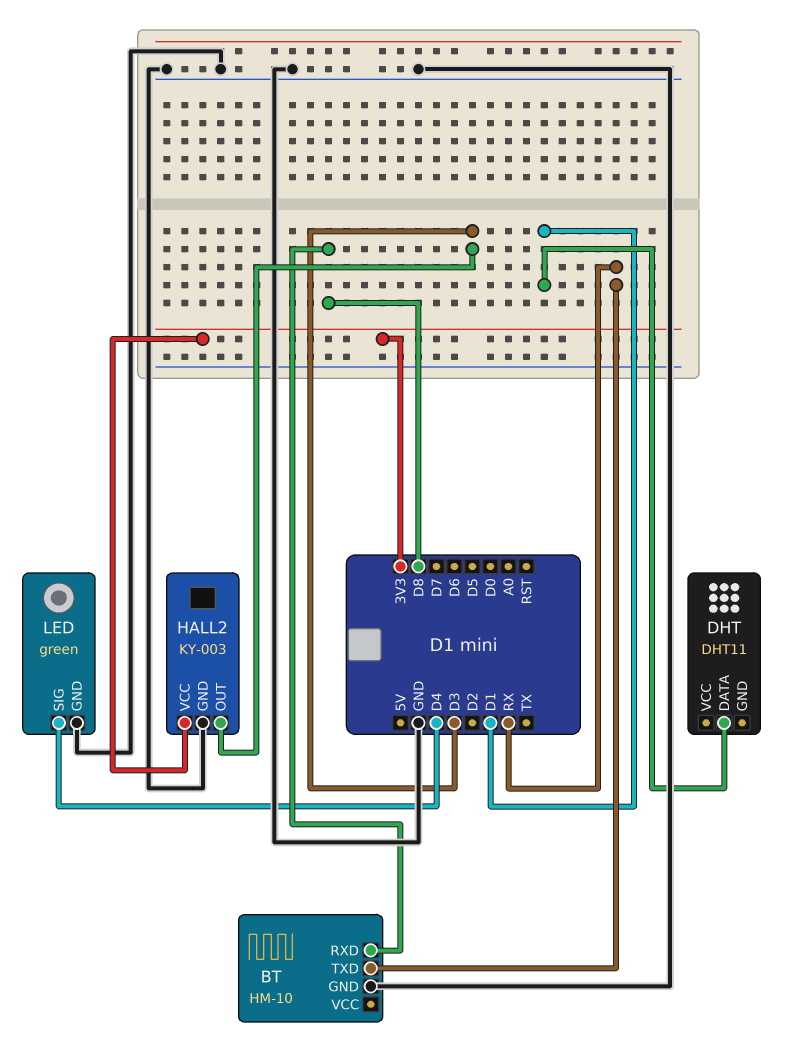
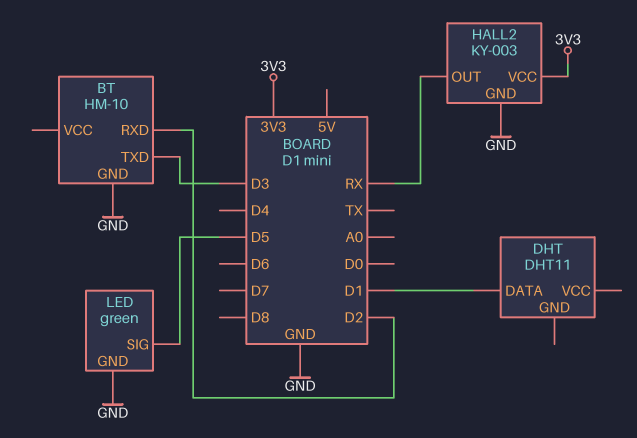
BT pin RXD: D8 -> D2
BT pin TXD: RX -> D3
HALL2 pin OUT: D3 -> RX
LED pin SIG: D4 -> D5

